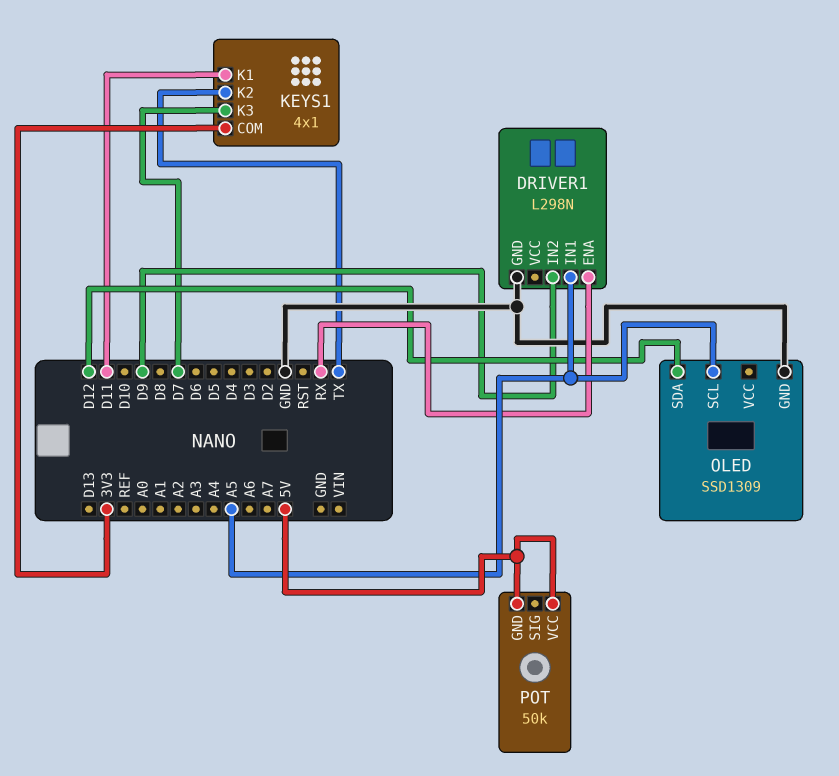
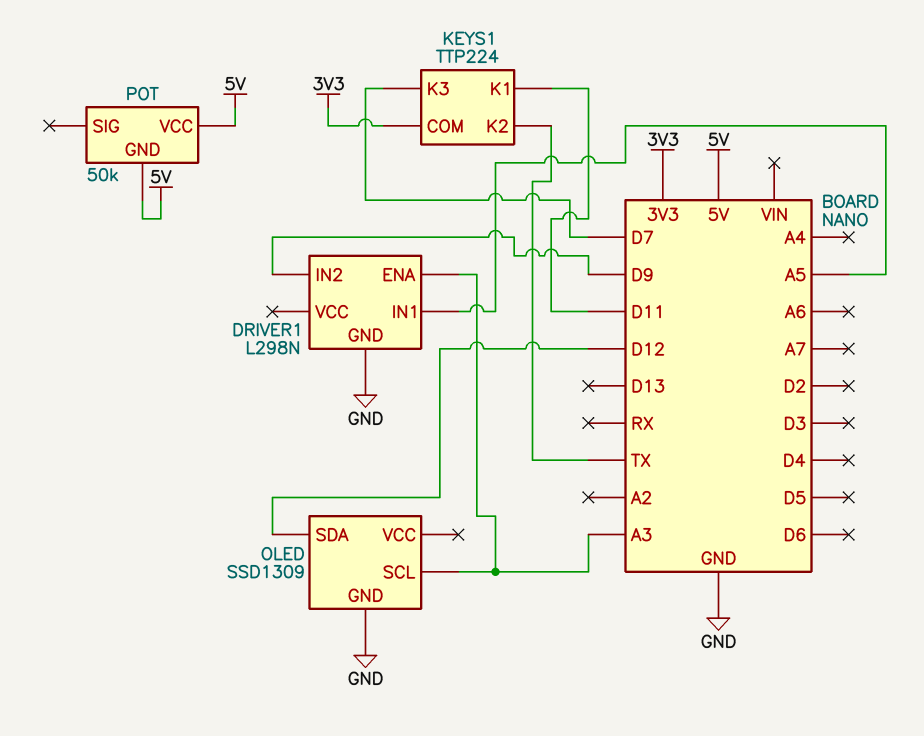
DRIVER1 pin ENA: RX -> A3
KEYS1: 4x1 -> TTP224
OLED pin SCL: A5 -> A3

